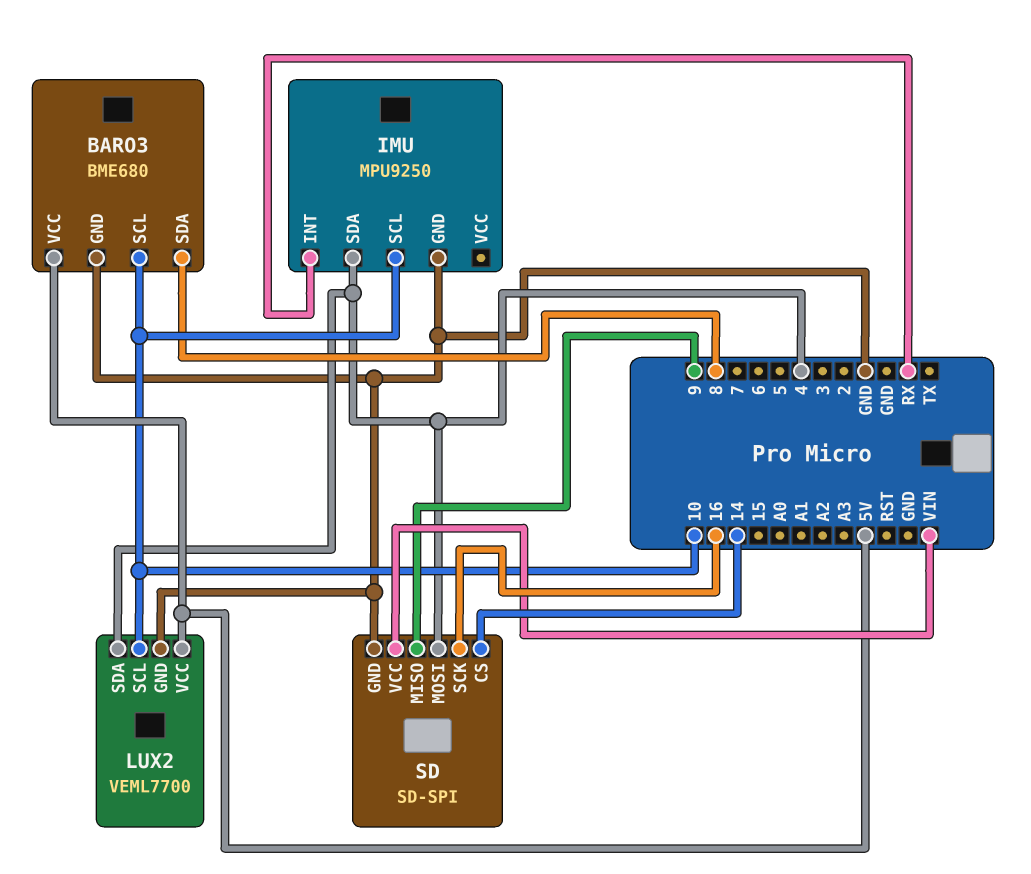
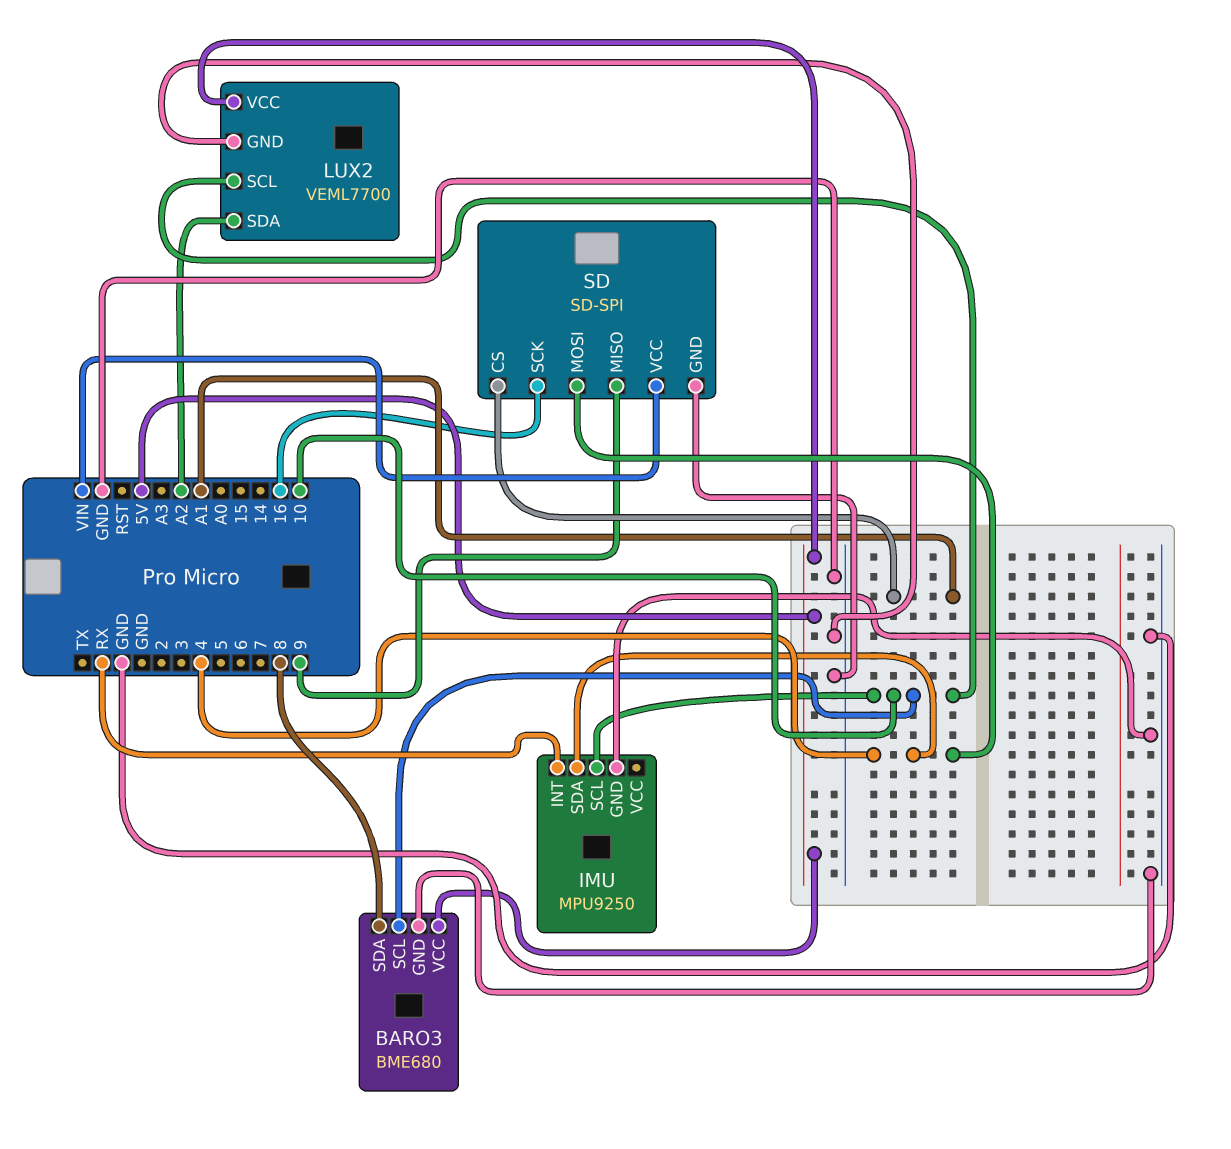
LUX2 pin SDA: 4 -> A2
SD pin CS: 14 -> A1

